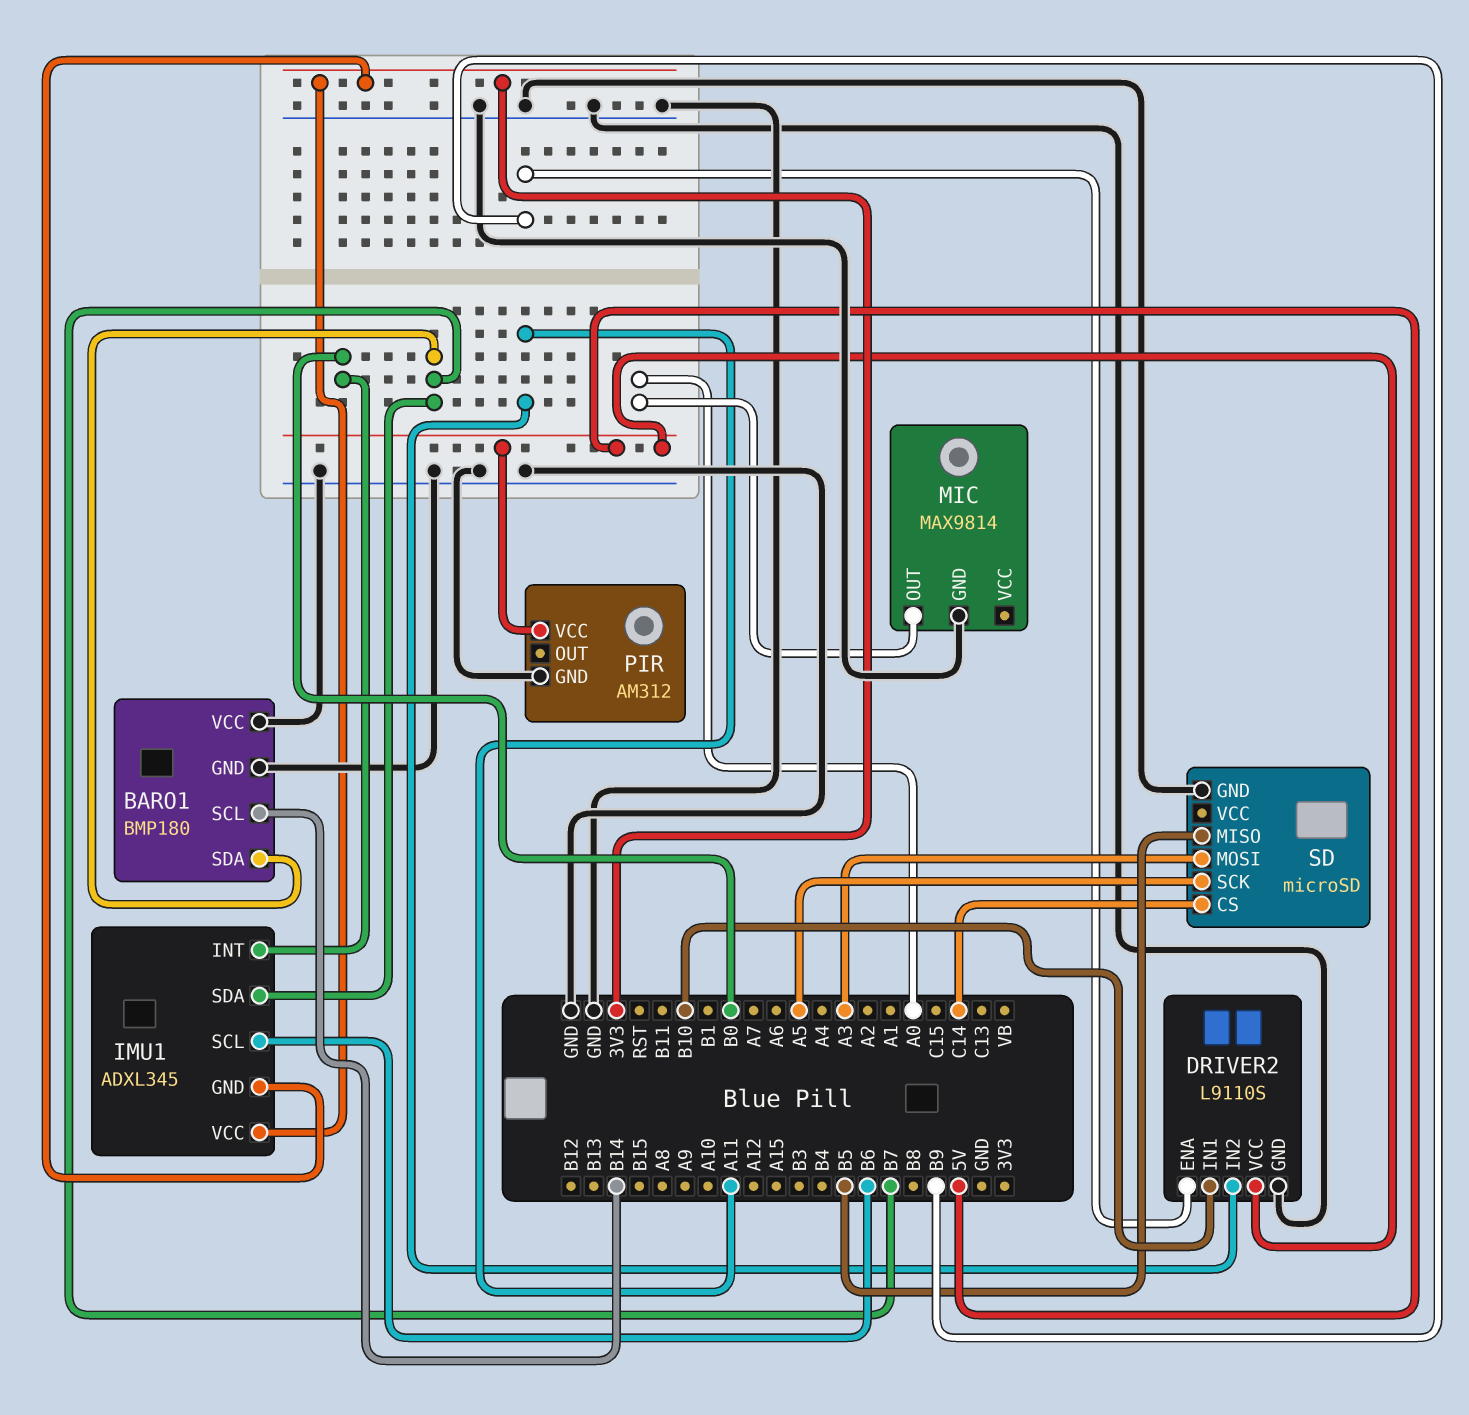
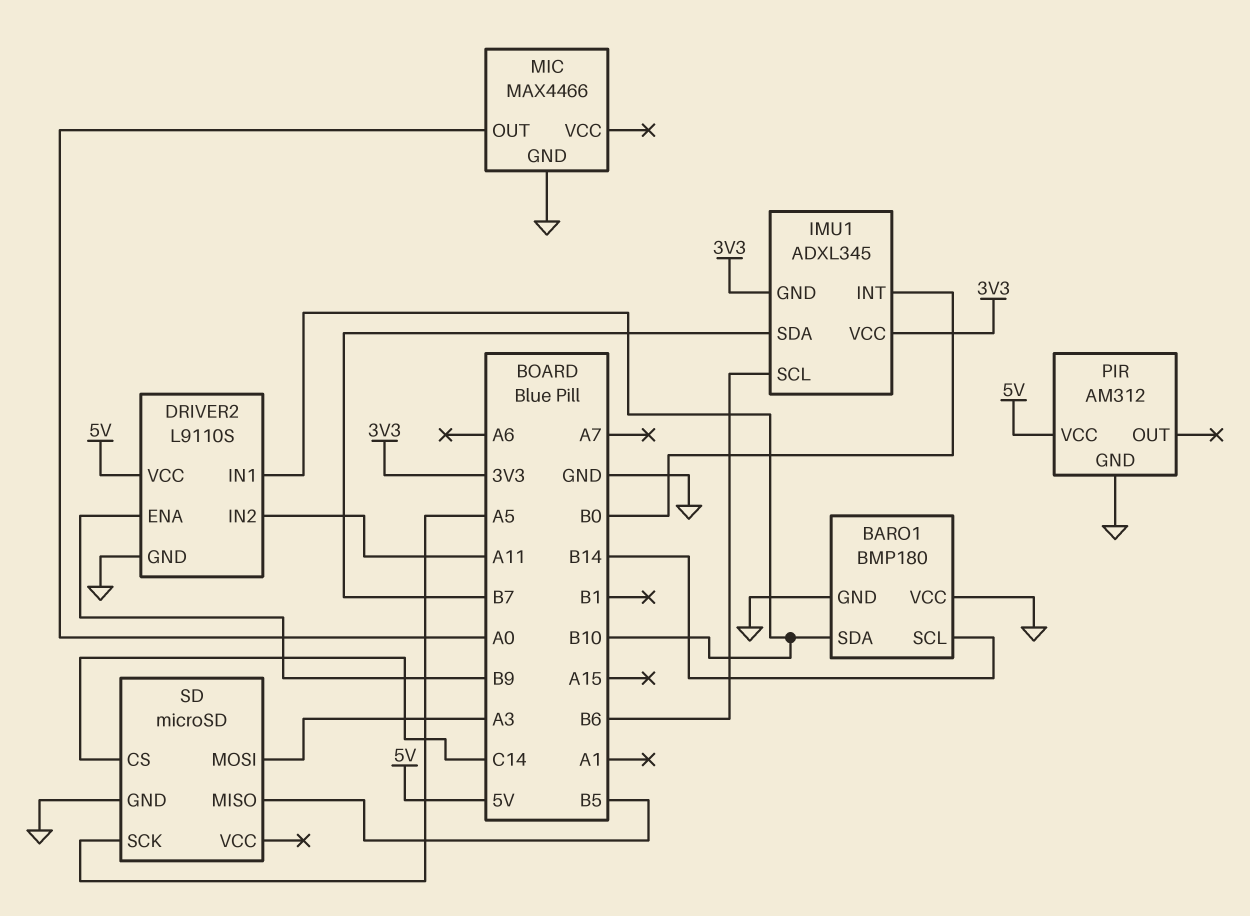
BARO1 pin SDA: B7 -> B10
MIC: MAX9814 -> MAX4466

